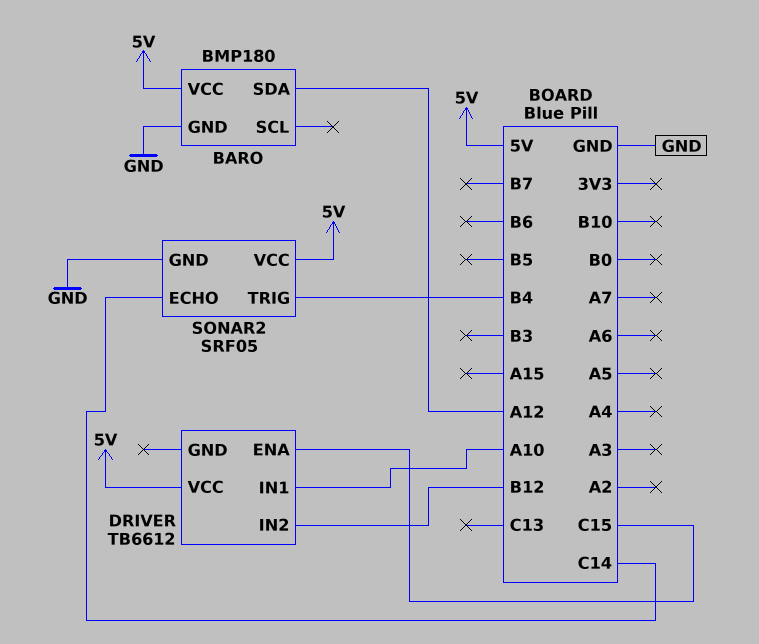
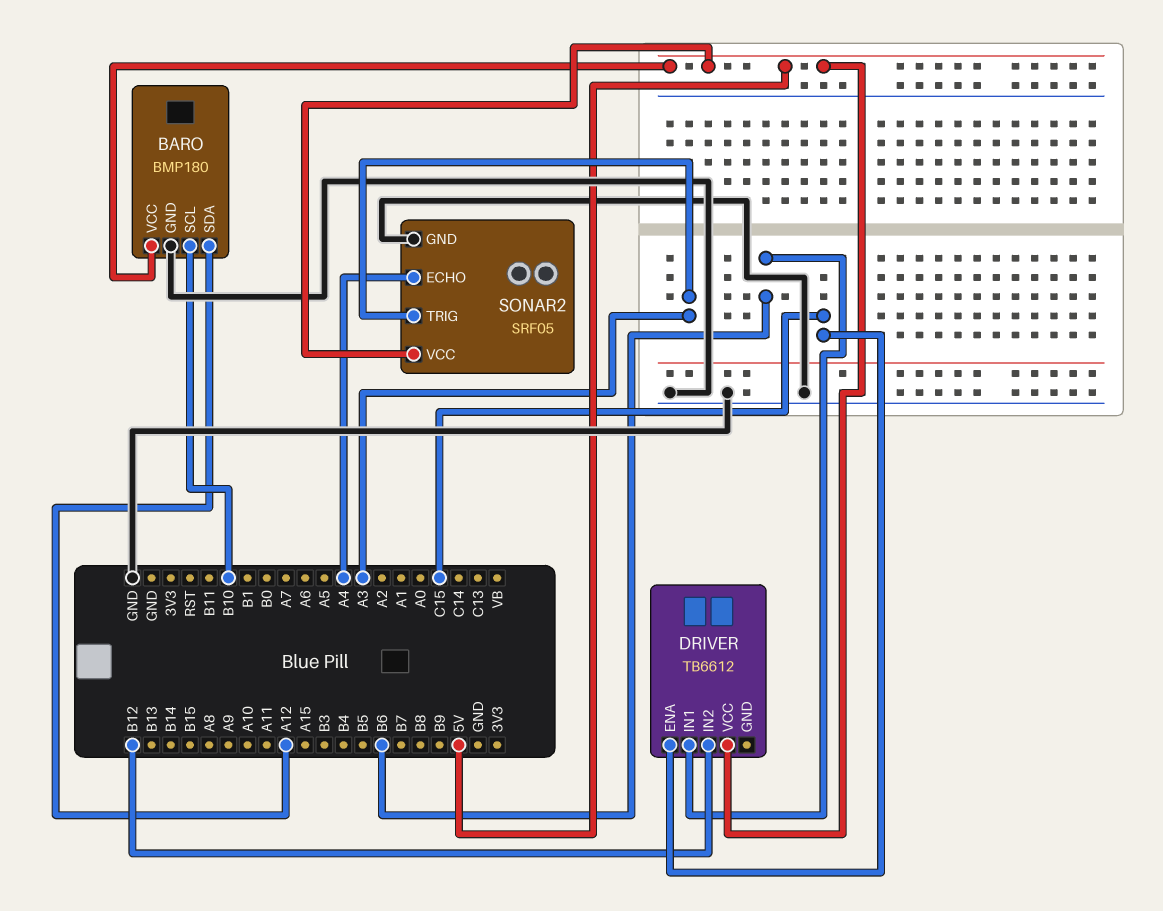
BARO pin SCL: none -> B10
DRIVER pin IN1: A10 -> B6
SONAR2 pin ECHO: C14 -> A4
SONAR2 pin TRIG: B4 -> A3

